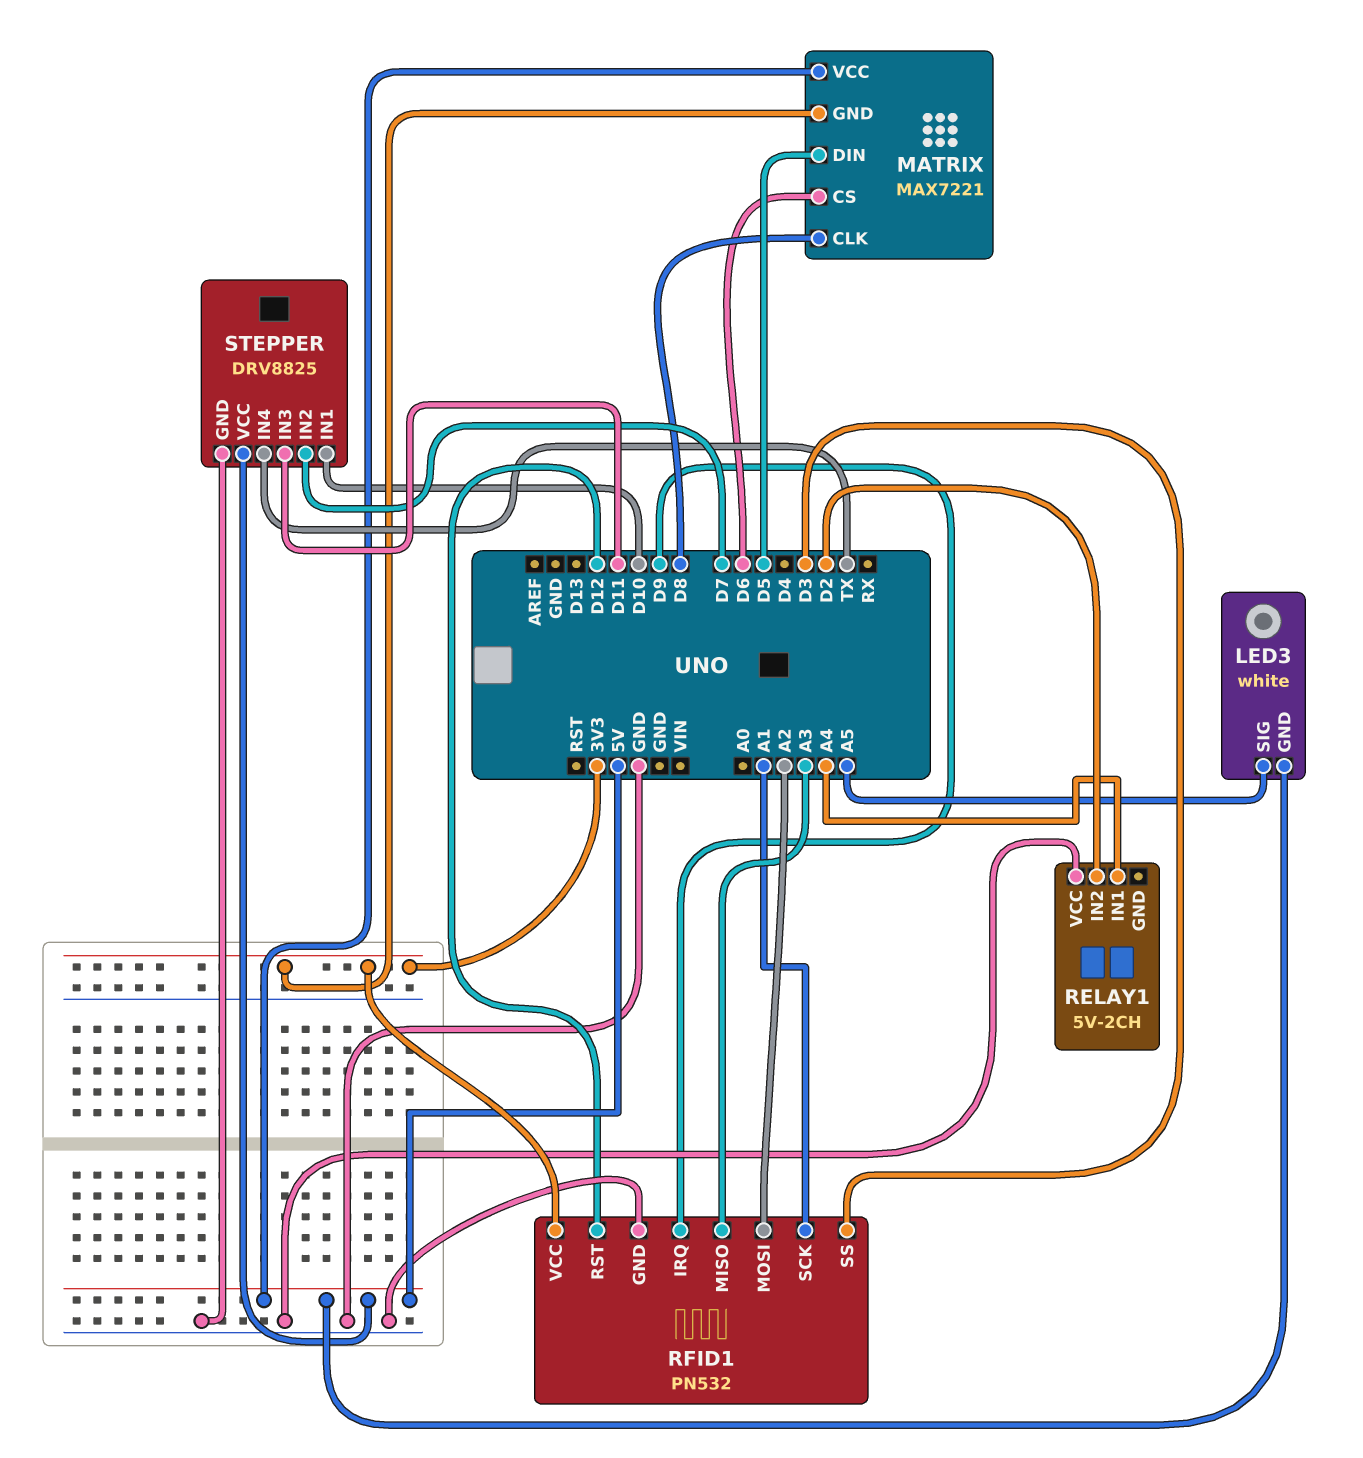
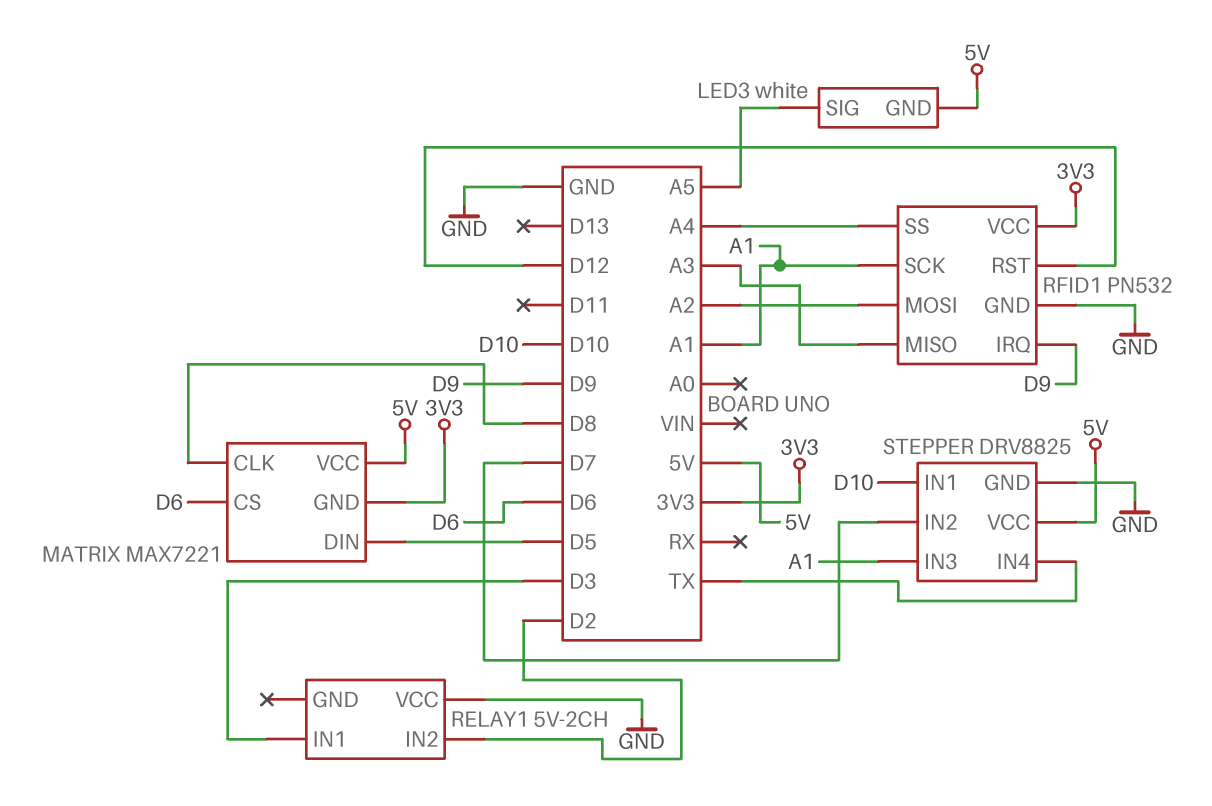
RELAY1 pin IN1: A4 -> D3
RFID1 pin SS: D3 -> A4
STEPPER pin IN3: D11 -> A1

